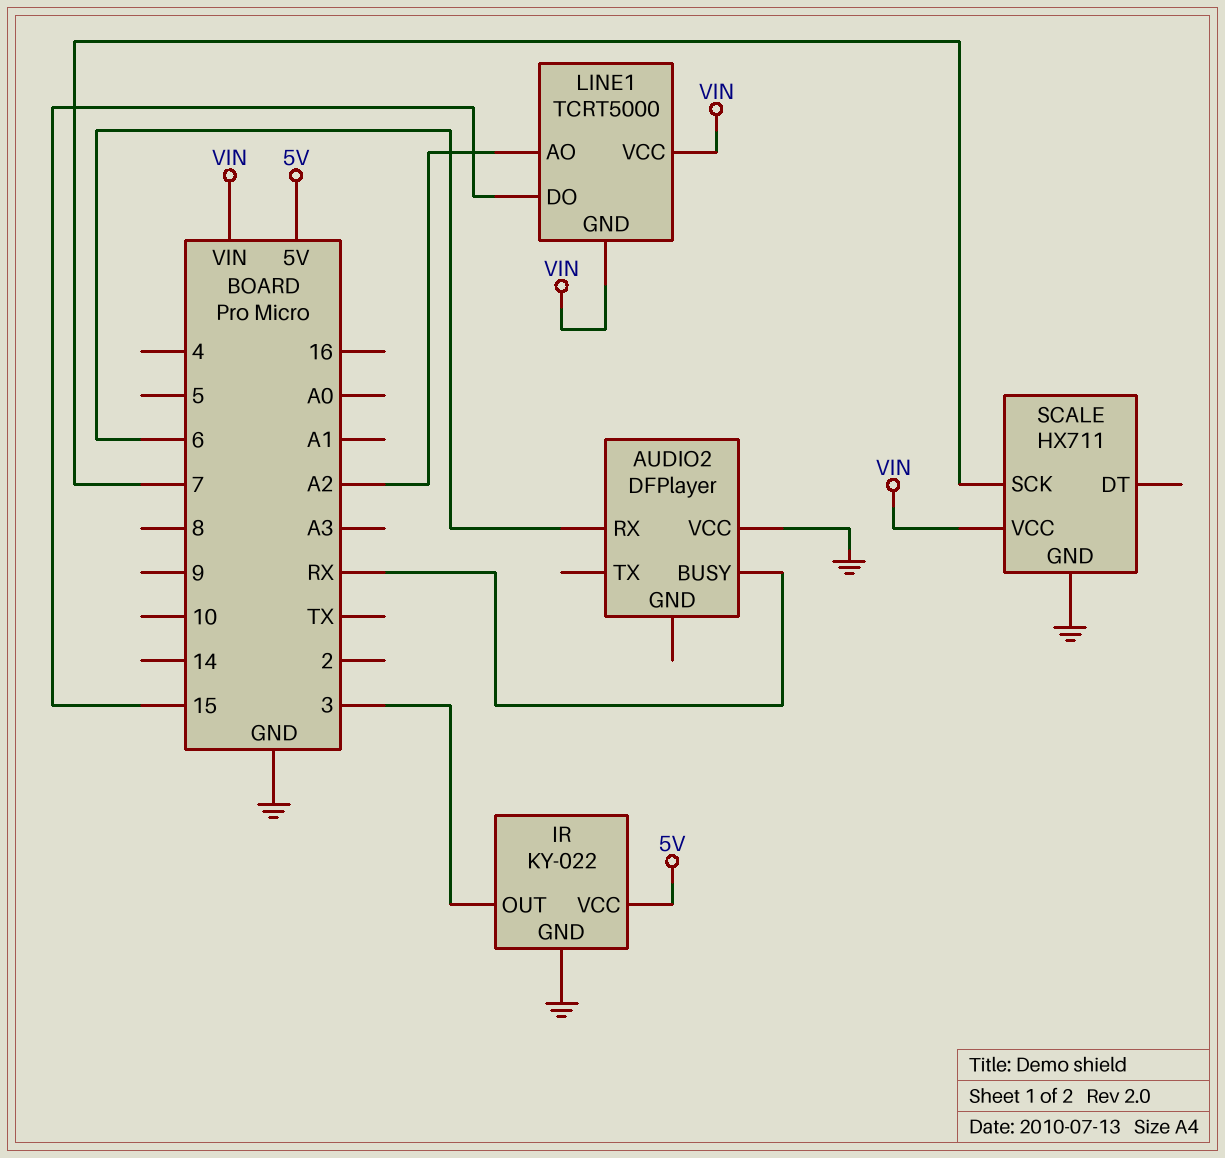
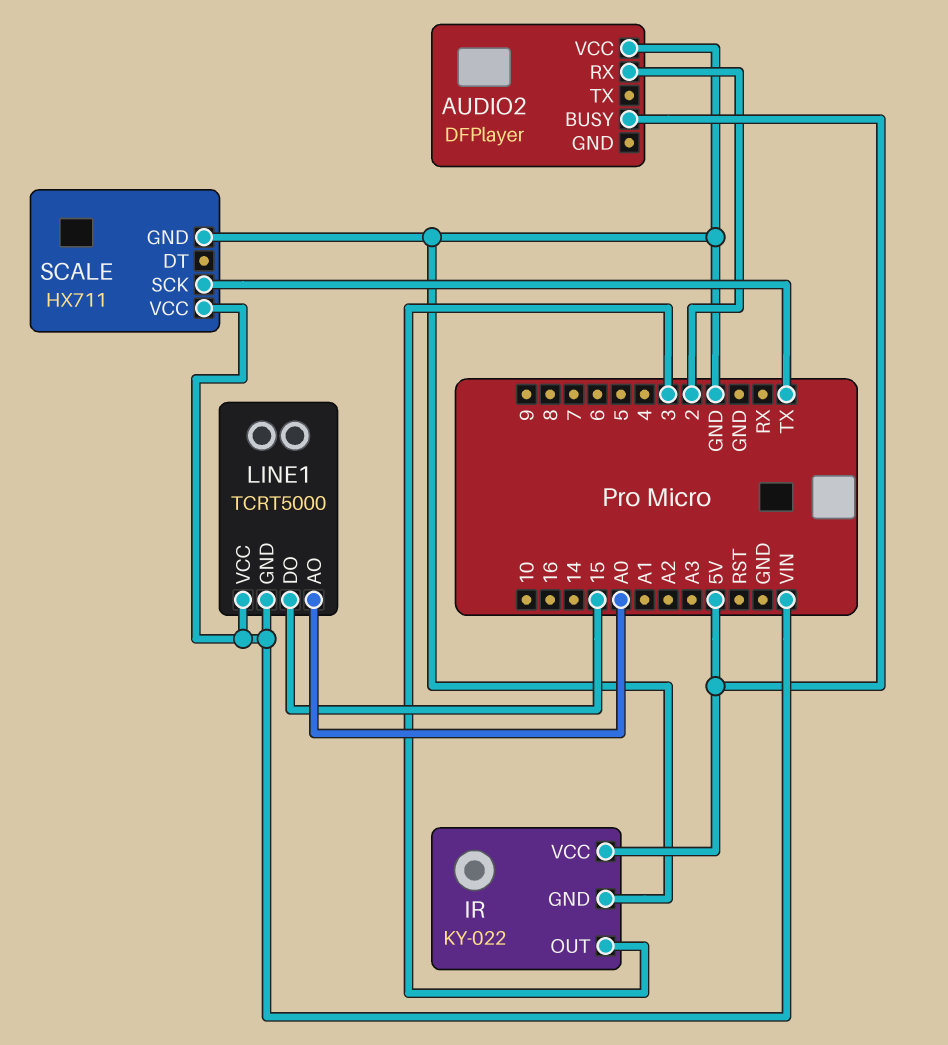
AUDIO2 pin BUSY: RX -> 5V
AUDIO2 pin RX: 6 -> 2
LINE1 pin AO: A2 -> A0
SCALE pin SCK: 7 -> TX

